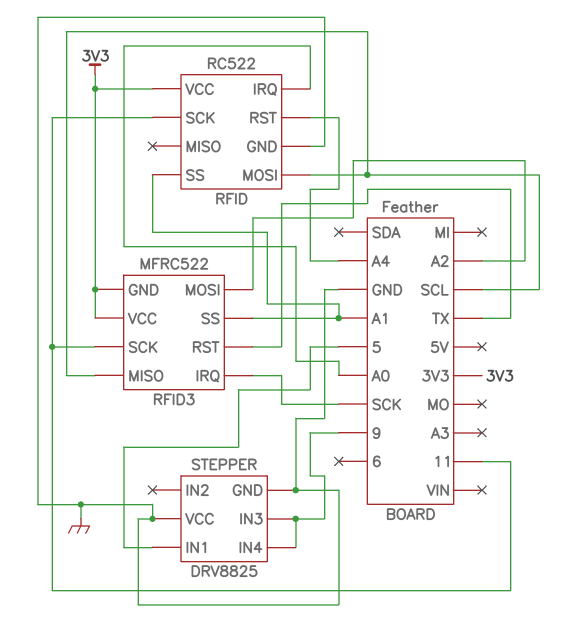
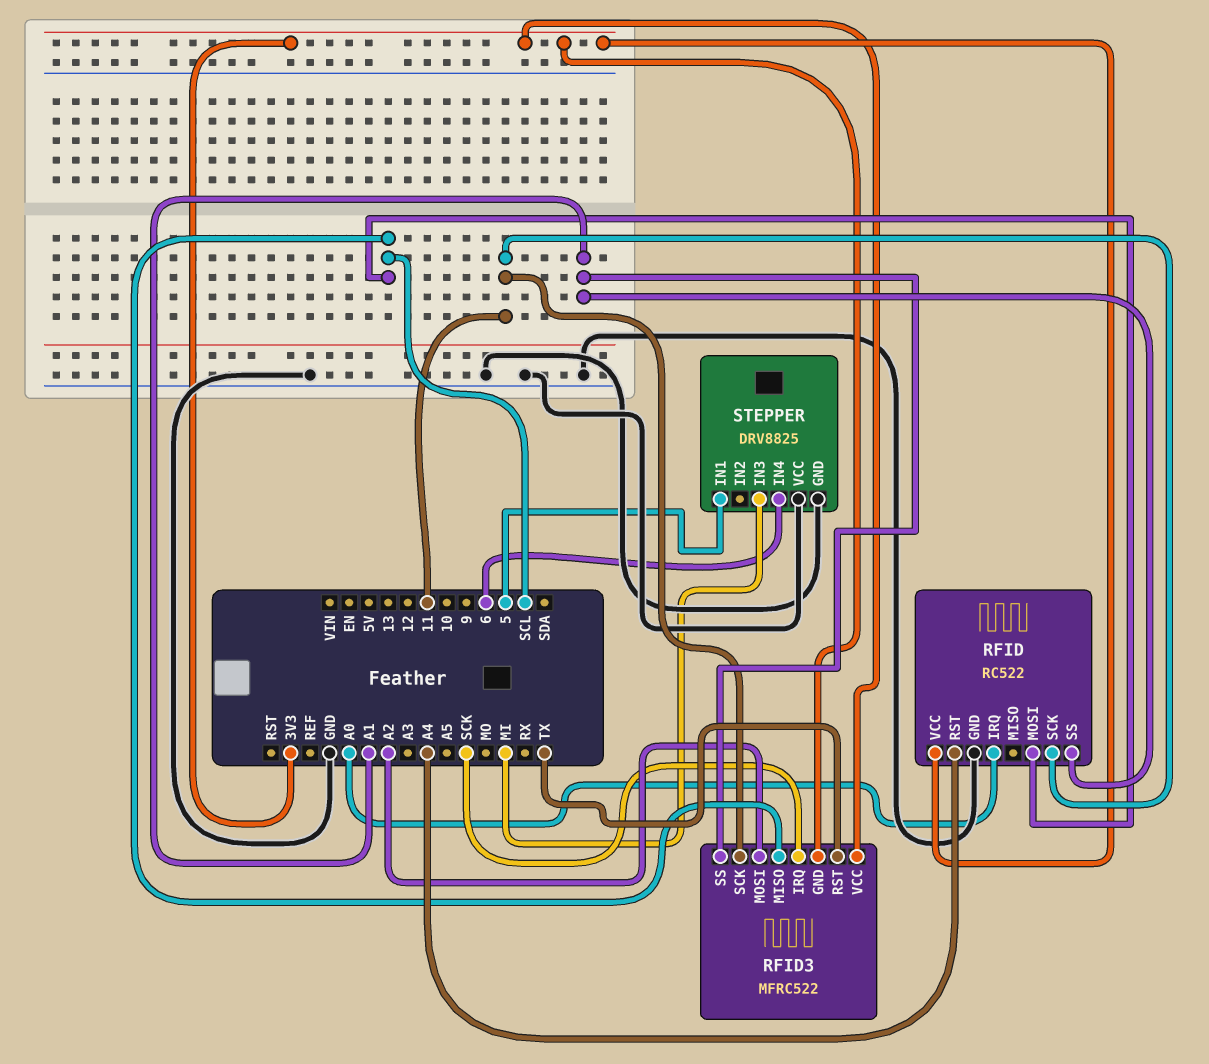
STEPPER pin IN3: 9 -> MI
STEPPER pin IN4: 9 -> 6

